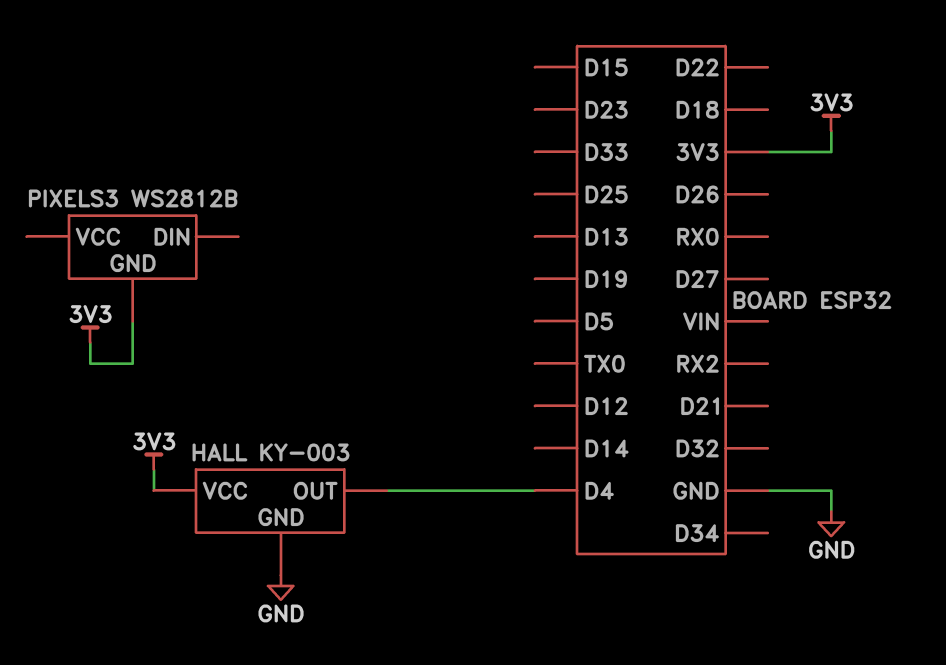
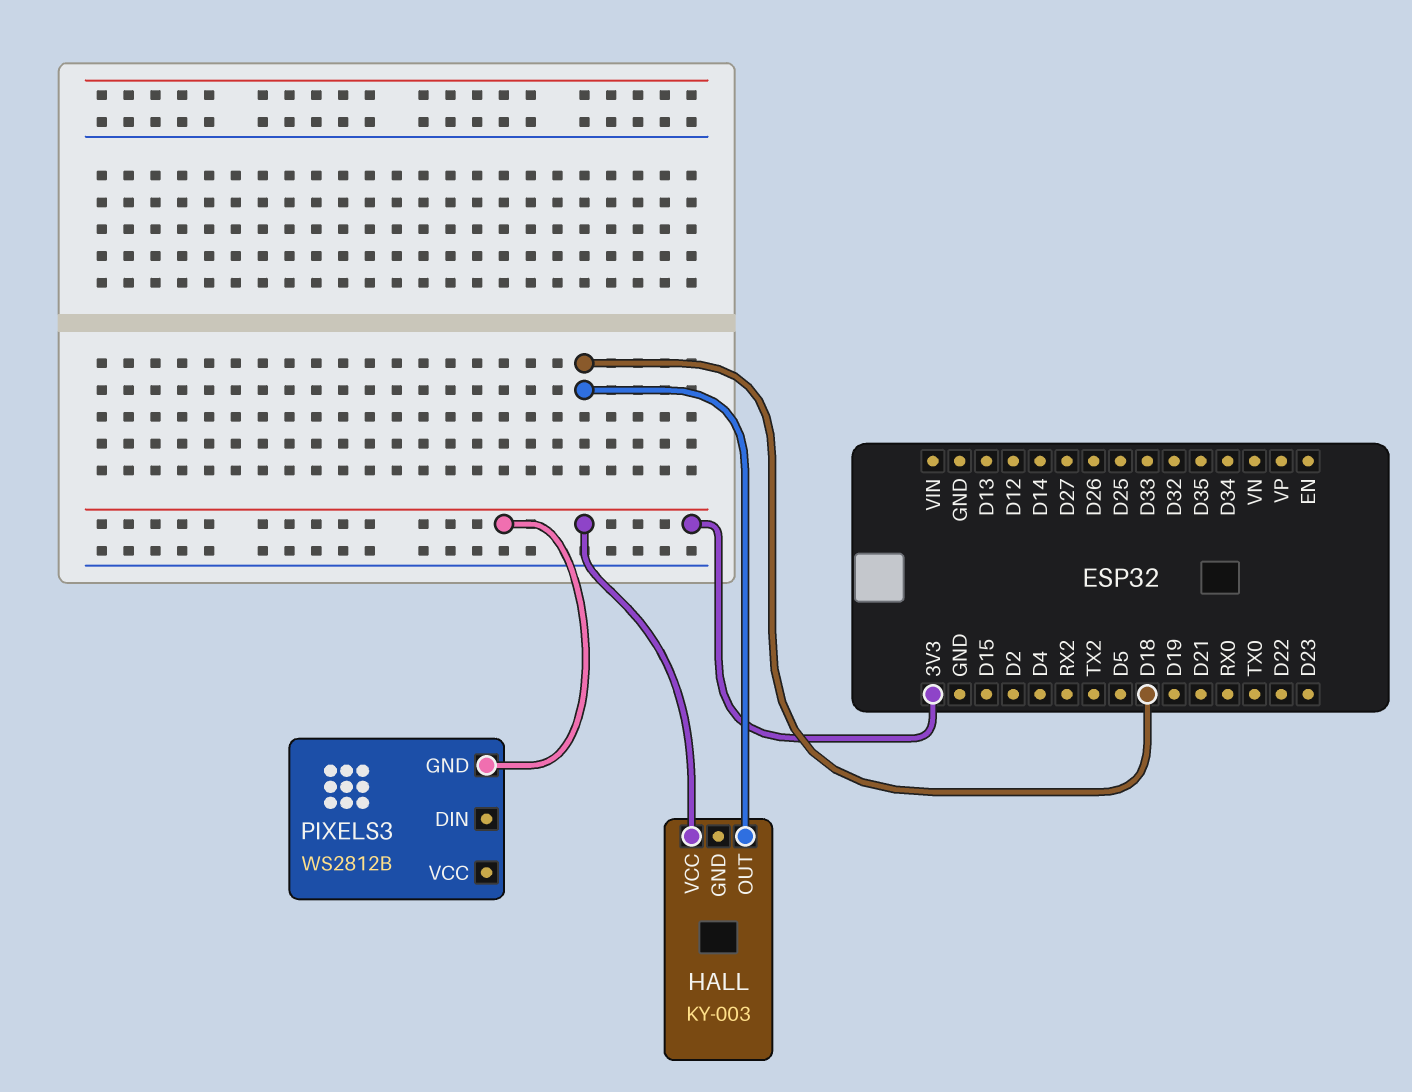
HALL pin GND: GND -> none
HALL pin OUT: D4 -> D18

